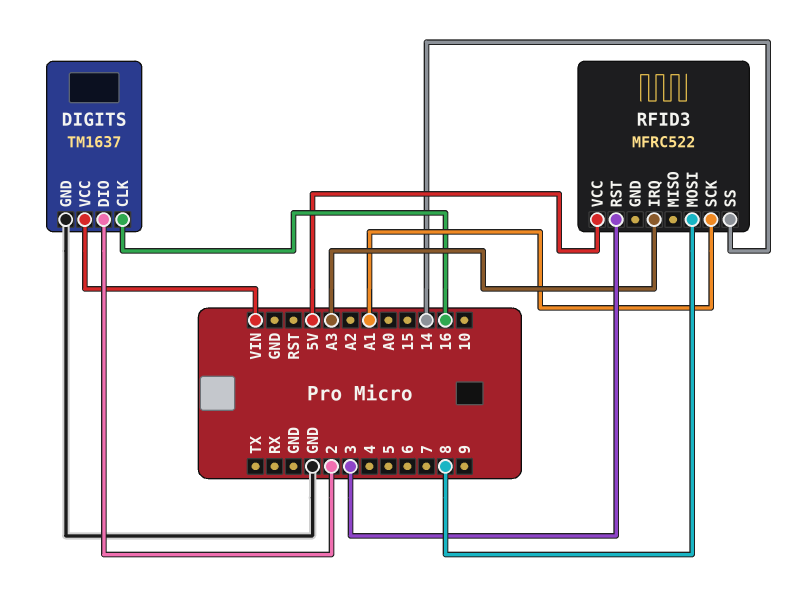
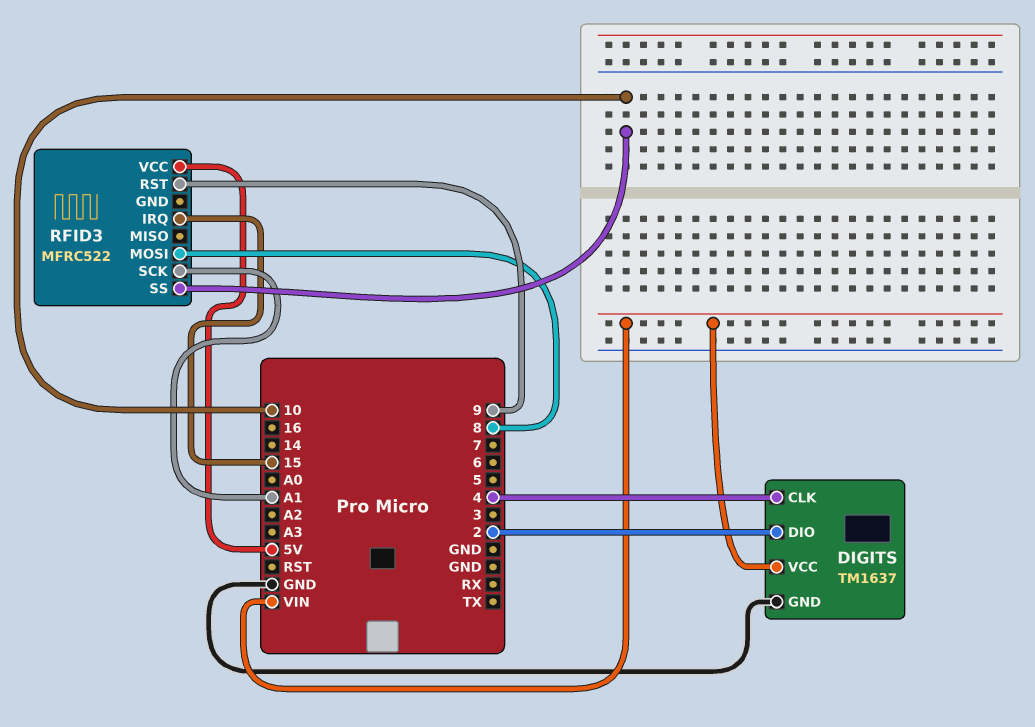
DIGITS pin CLK: 16 -> 4
RFID3 pin IRQ: A3 -> 15
RFID3 pin RST: 3 -> 9
RFID3 pin SS: 14 -> 10

